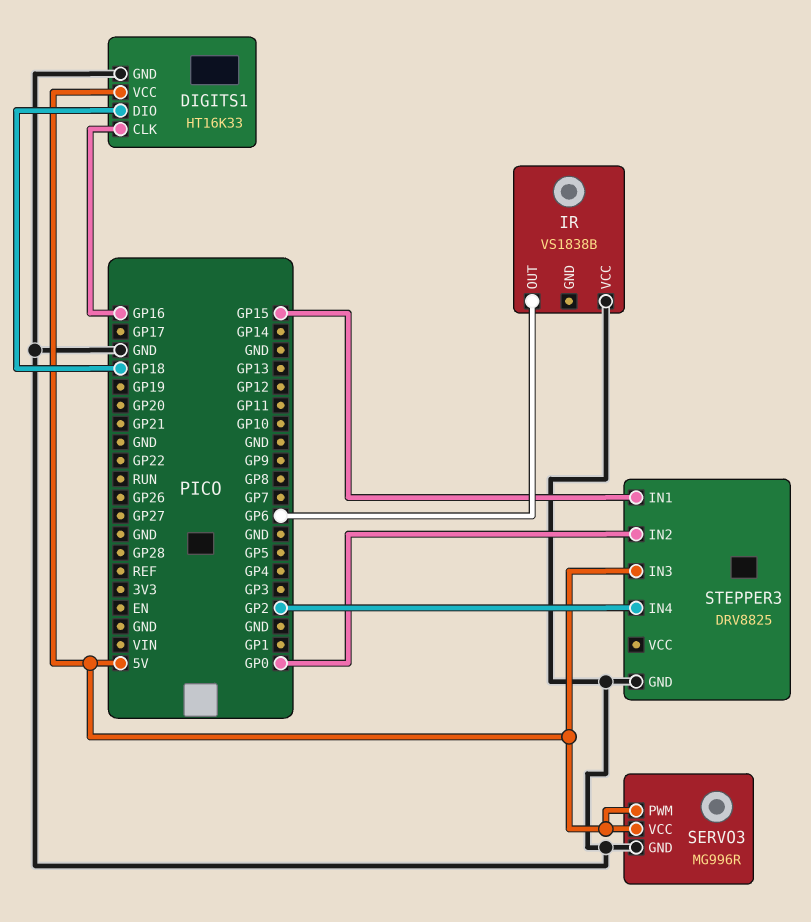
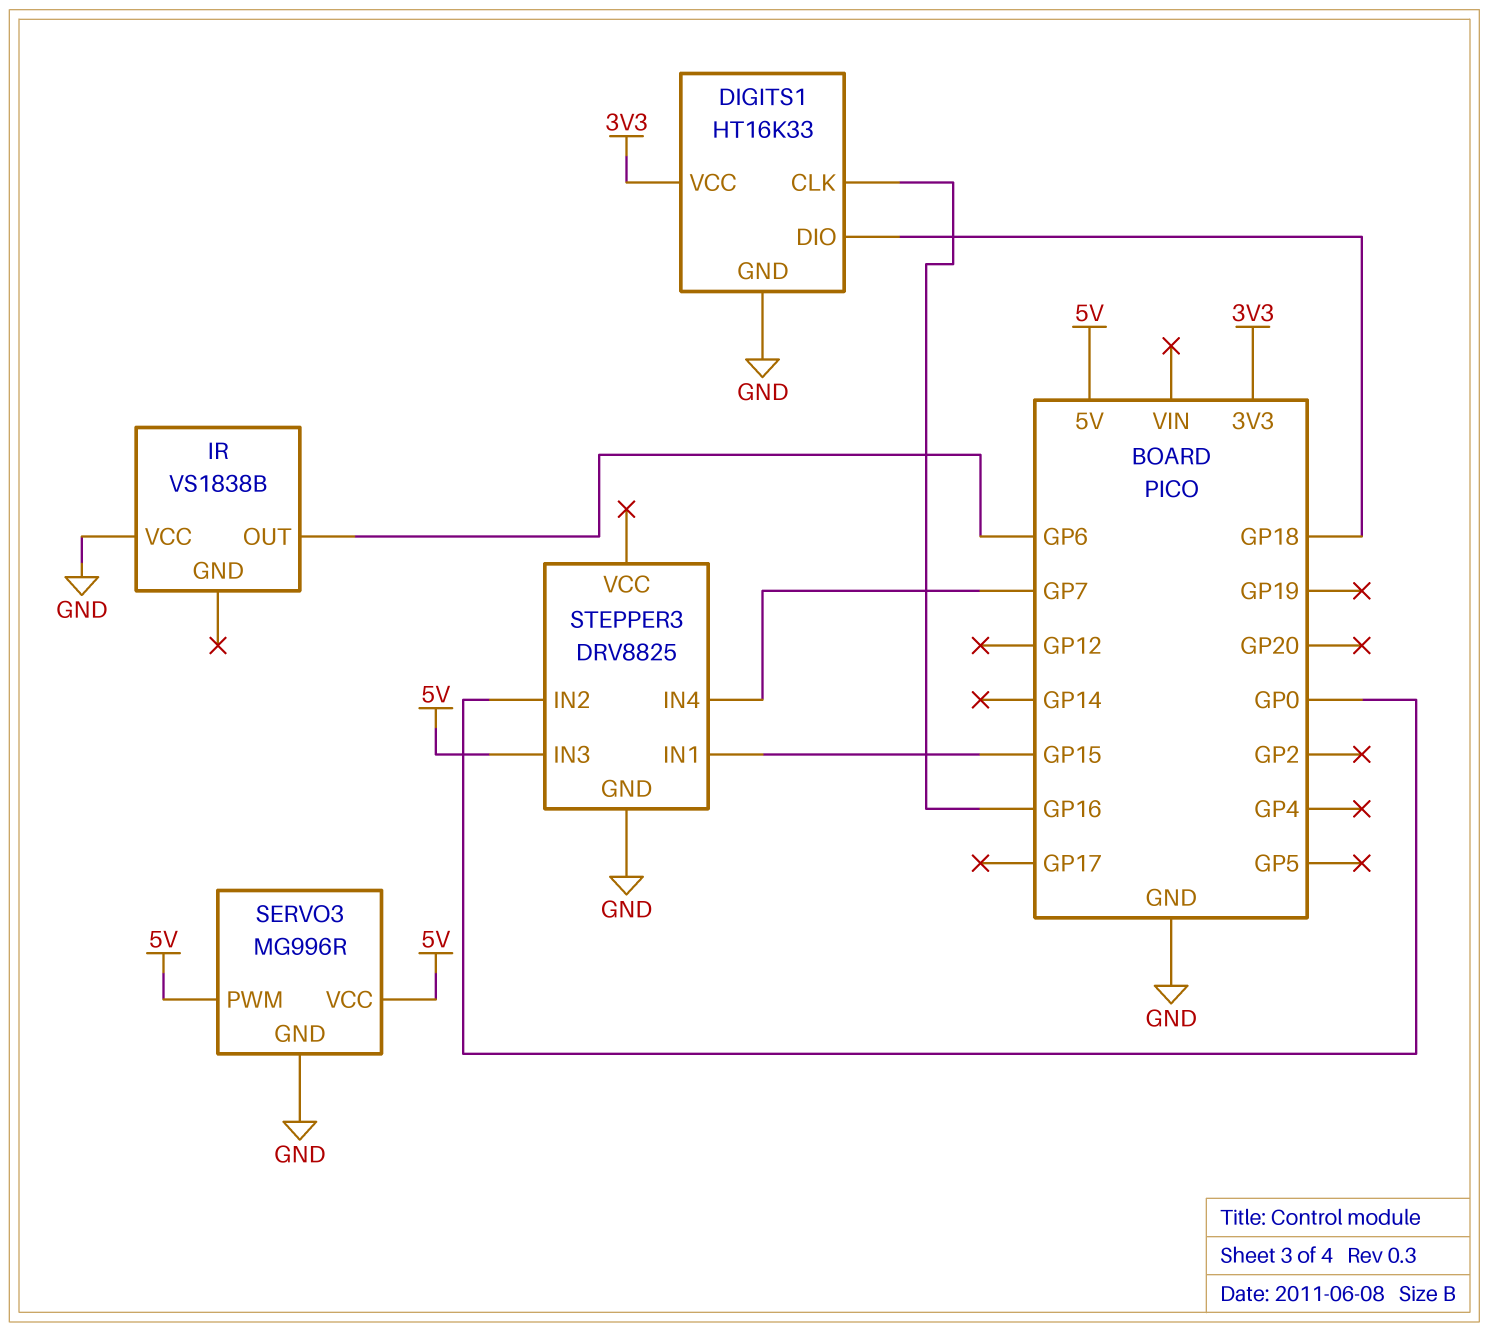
DIGITS1 pin VCC: 5V -> 3V3
STEPPER3 pin IN4: GP2 -> GP7

